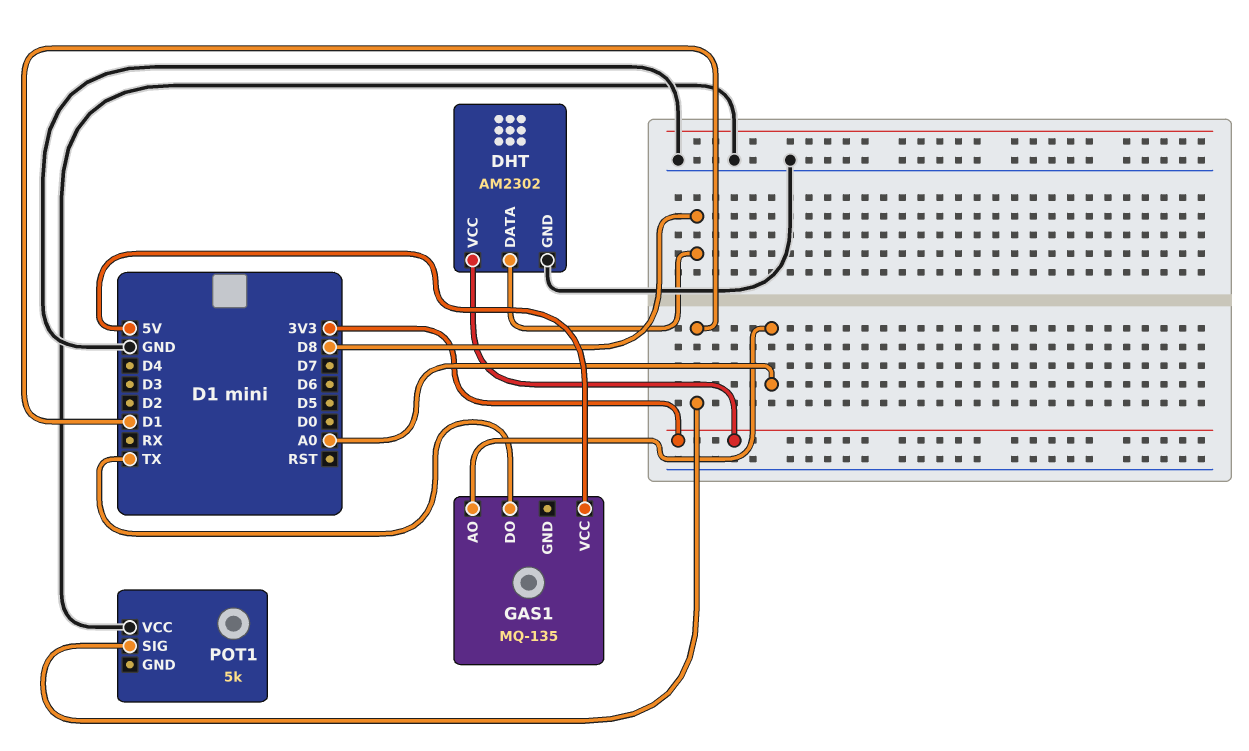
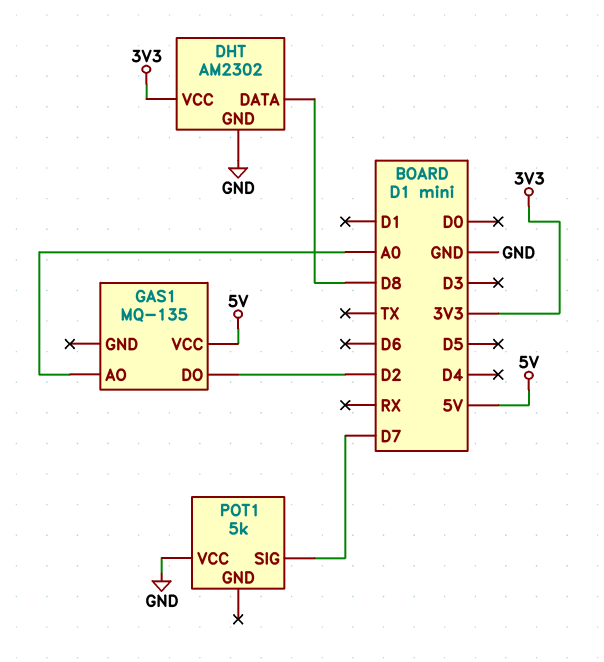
GAS1 pin DO: TX -> D2
POT1 pin SIG: D1 -> D7

